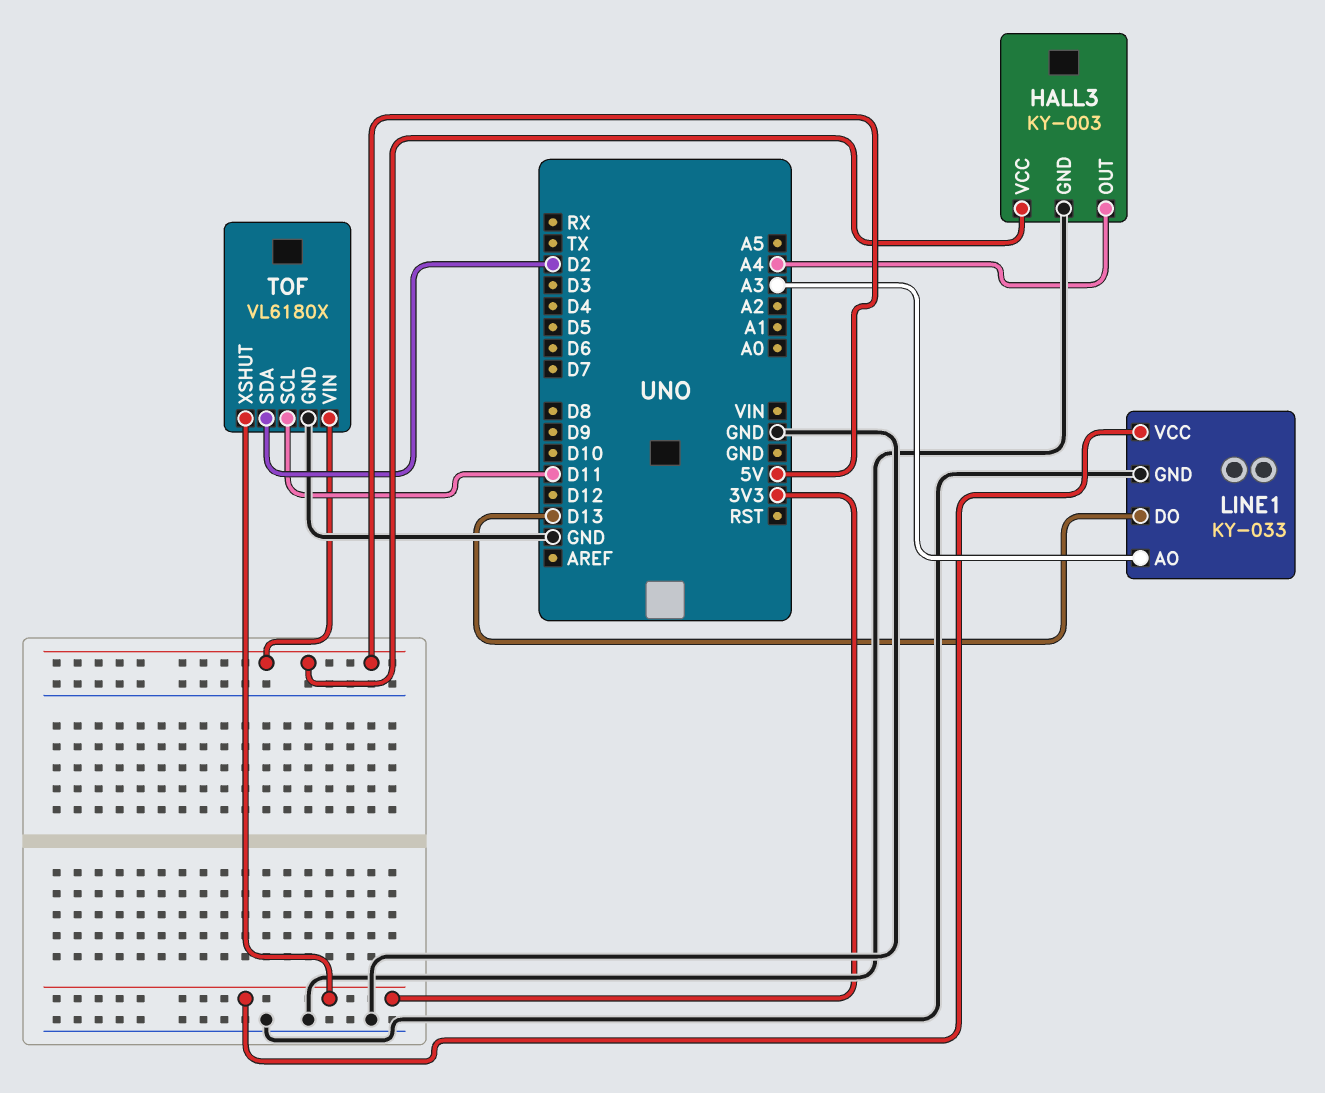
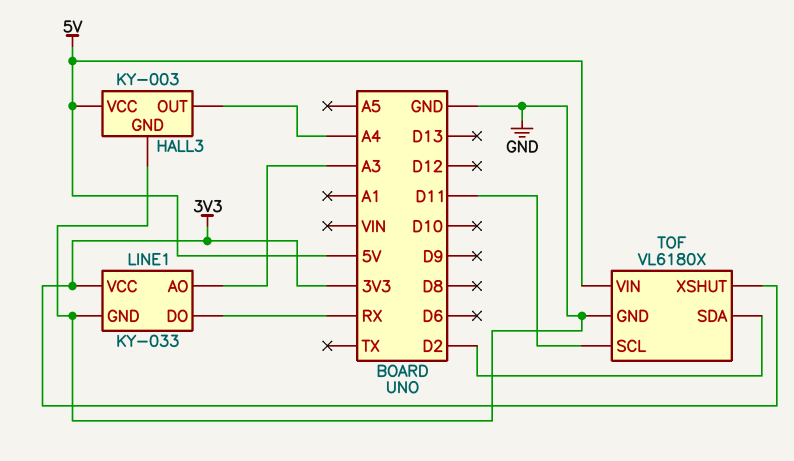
LINE1 pin DO: D13 -> RX

